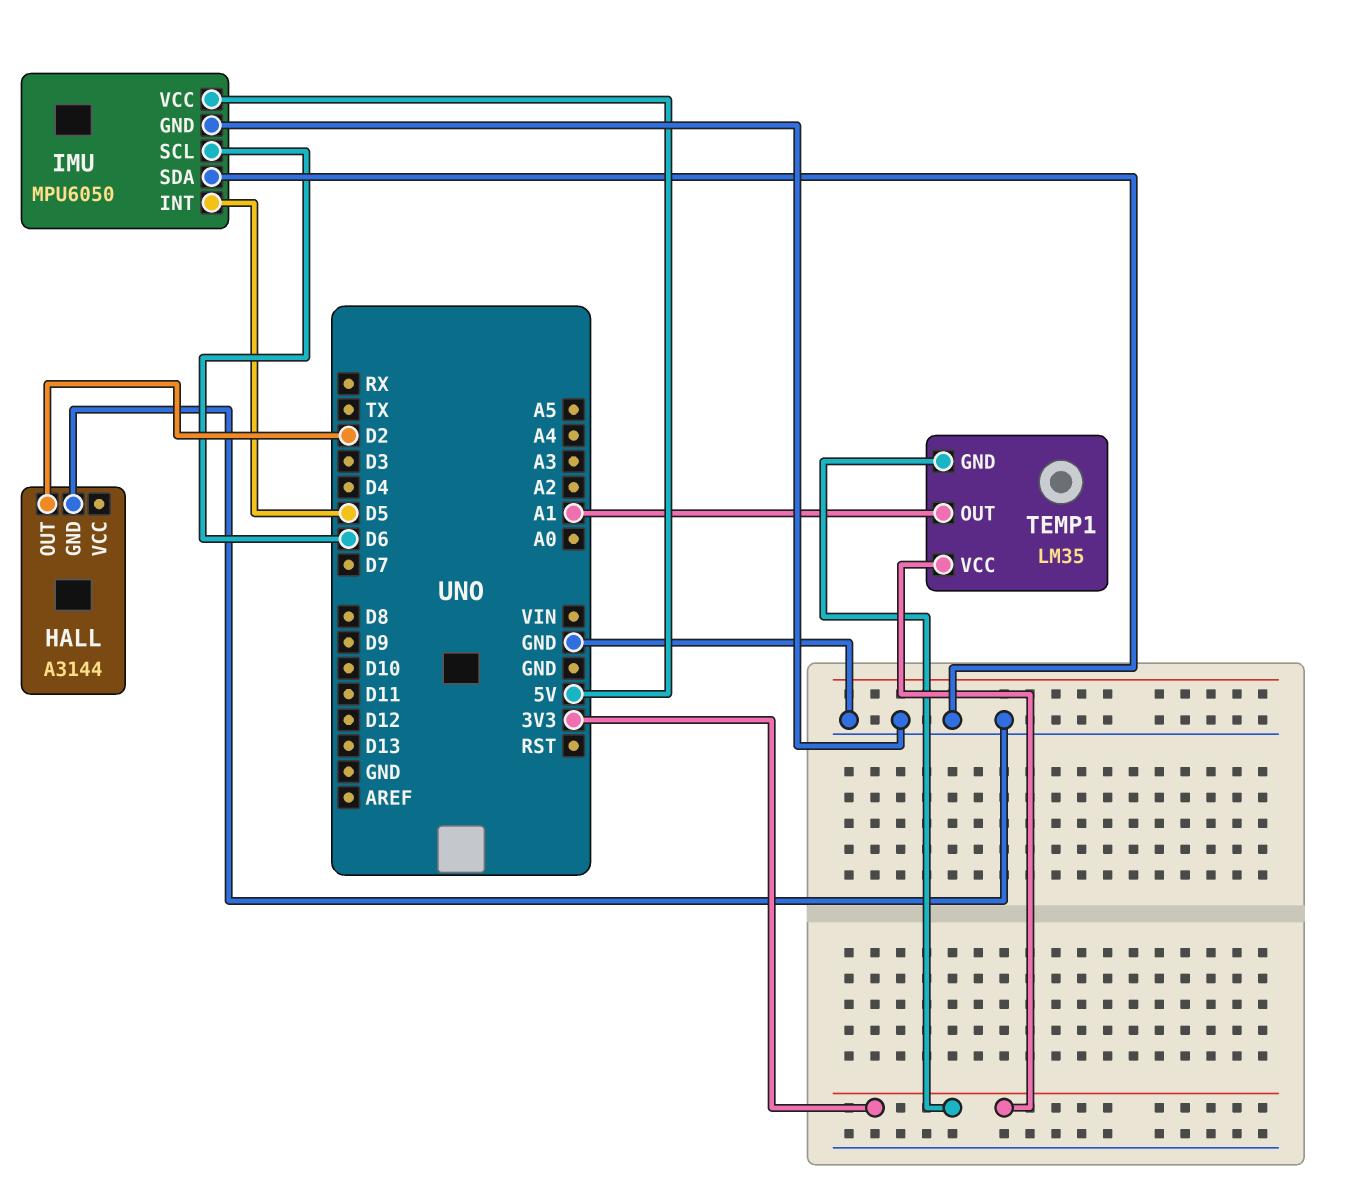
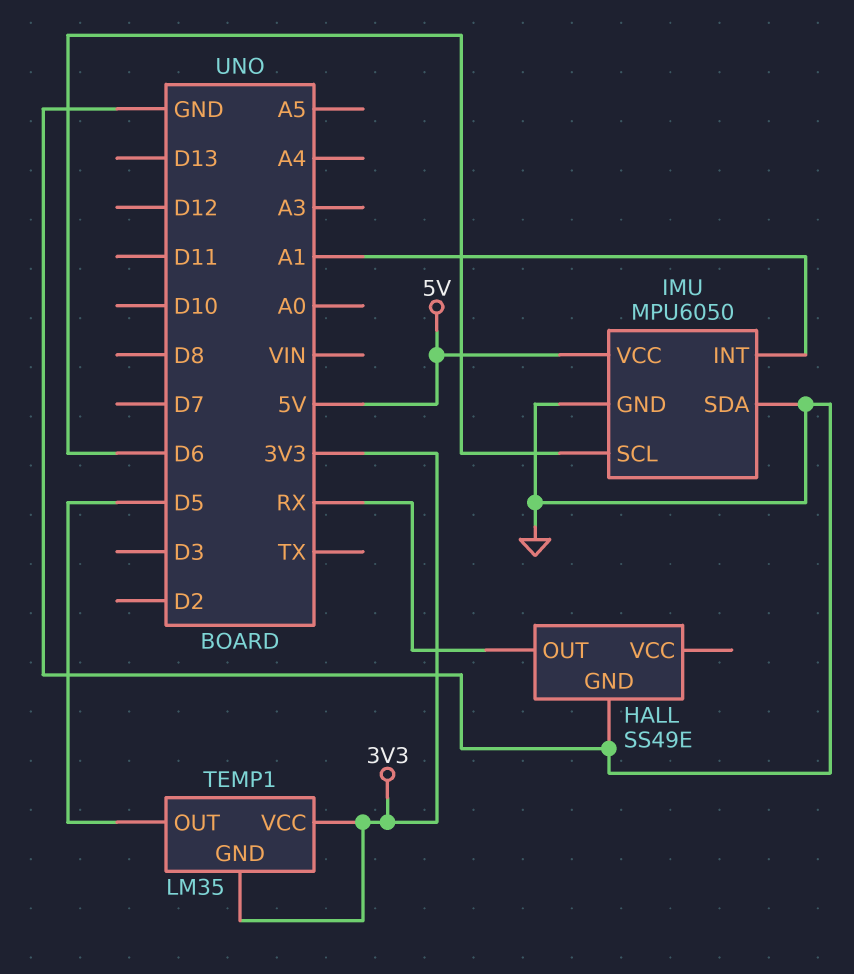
HALL: A3144 -> SS49E
HALL pin OUT: D2 -> RX
IMU pin INT: D5 -> A1
TEMP1 pin OUT: A1 -> D5

